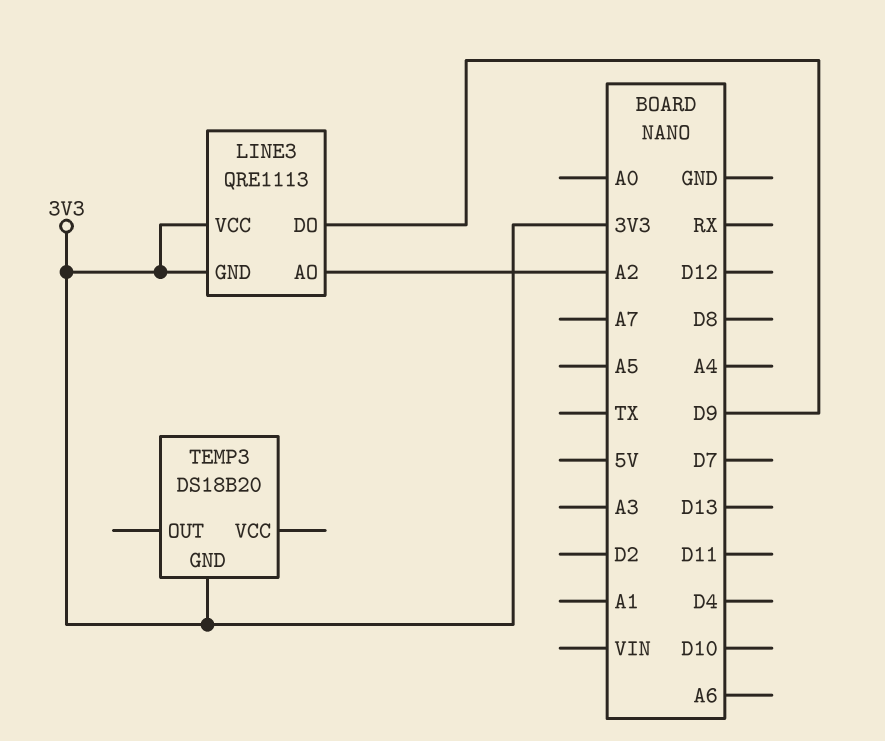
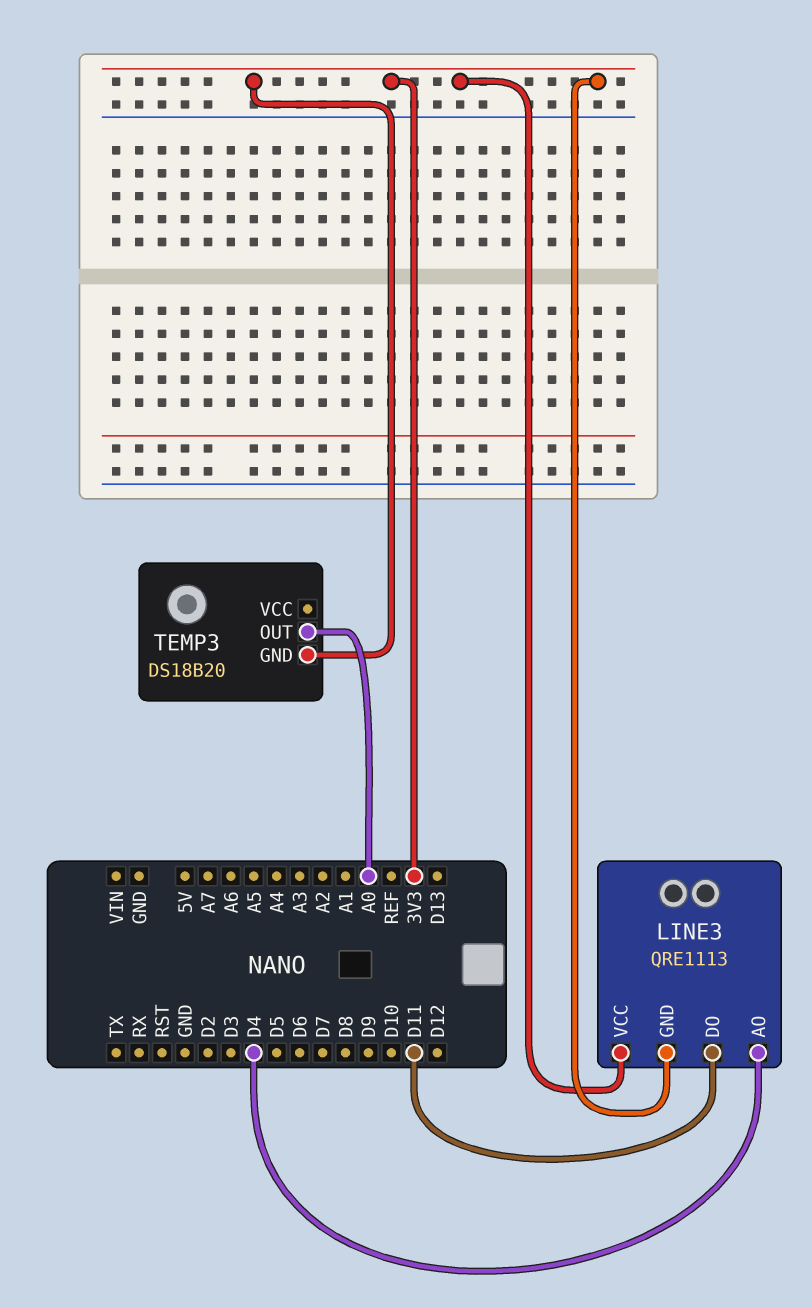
LINE3 pin AO: A2 -> D4
LINE3 pin DO: D9 -> D11
TEMP3 pin OUT: none -> A0

